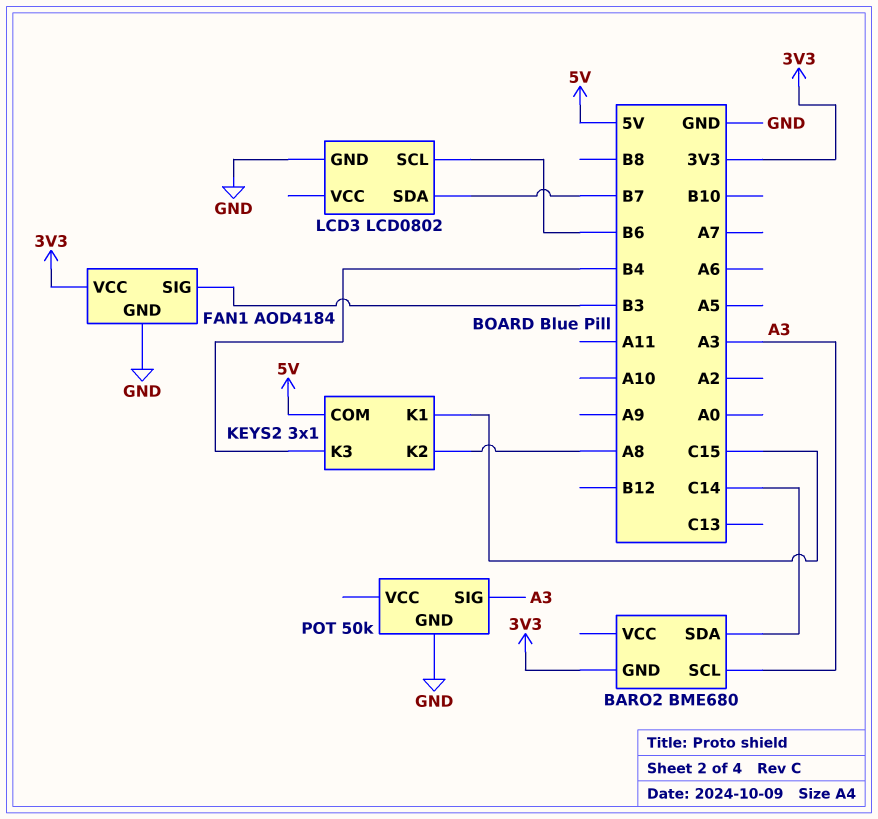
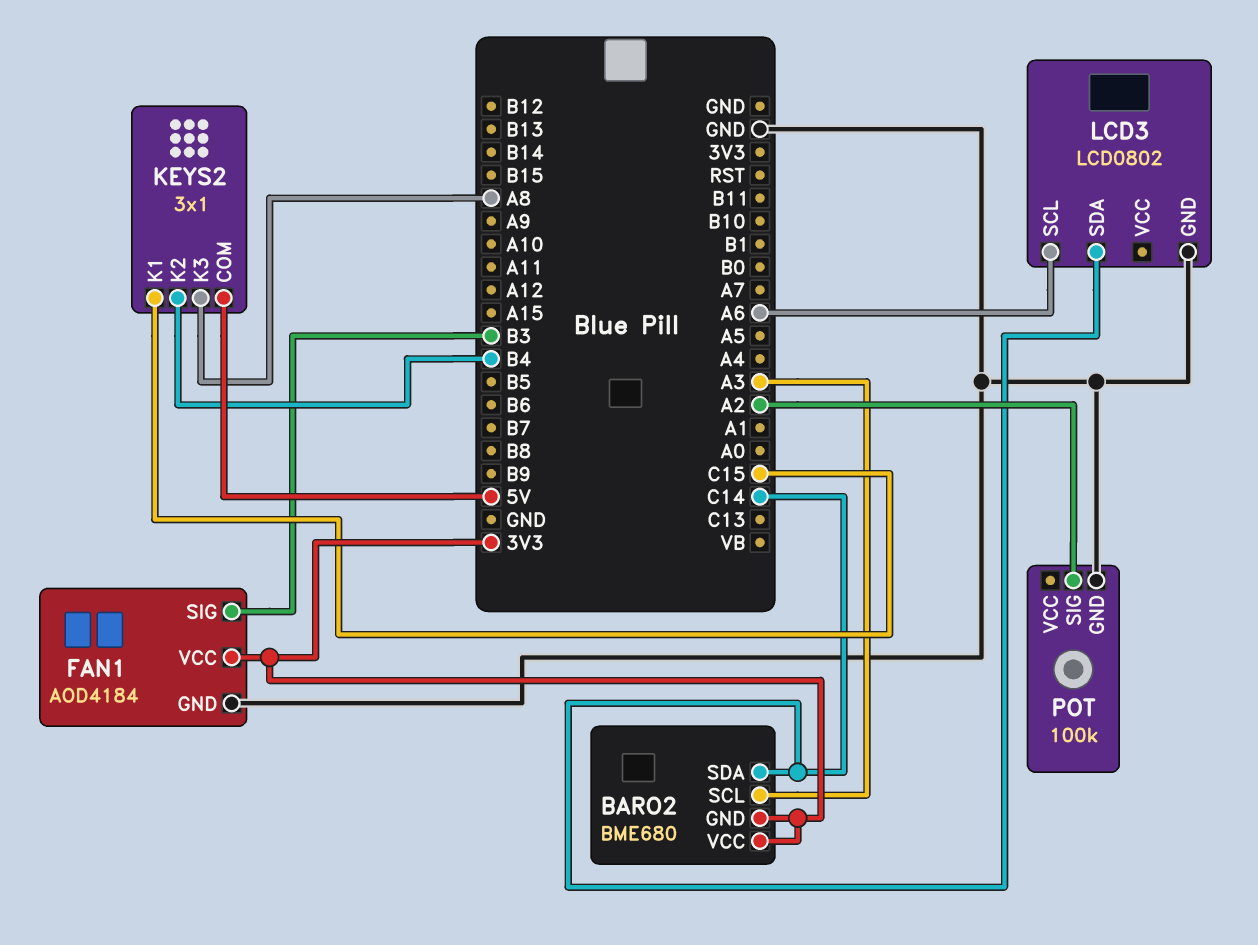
BARO2 pin VCC: none -> 3V3
KEYS2 pin K2: A8 -> B4
KEYS2 pin K3: B4 -> A8
LCD3 pin SCL: B6 -> A6
LCD3 pin SDA: B7 -> C14
POT: 50k -> 100k
POT pin SIG: A3 -> A2

